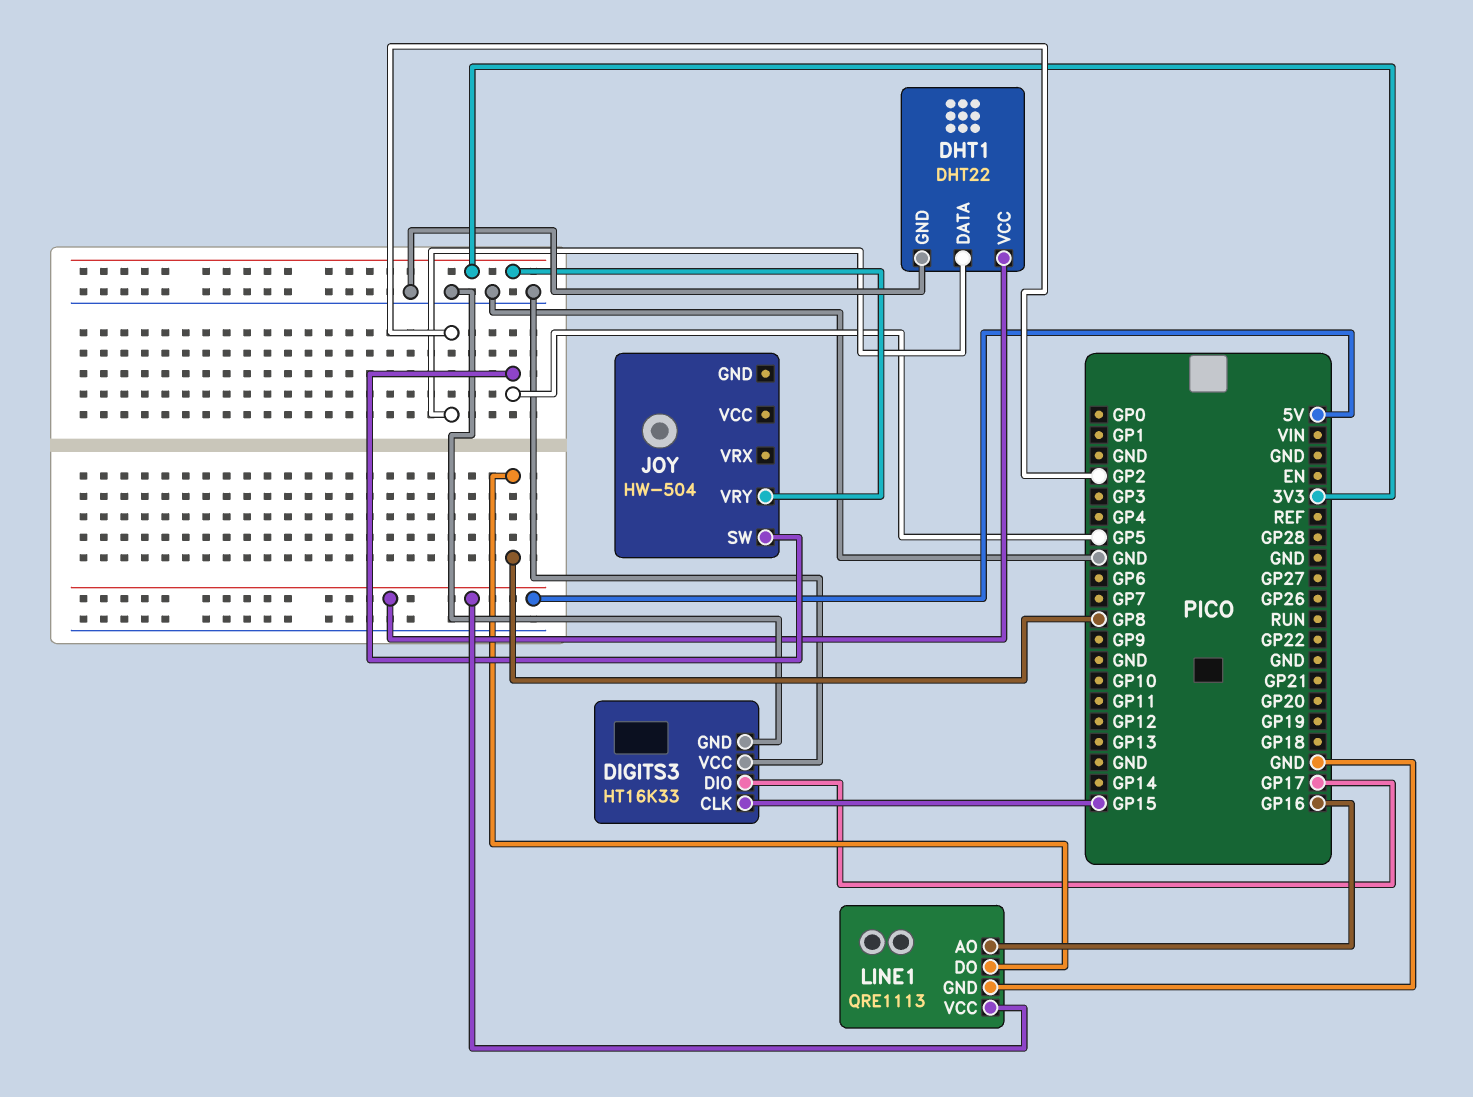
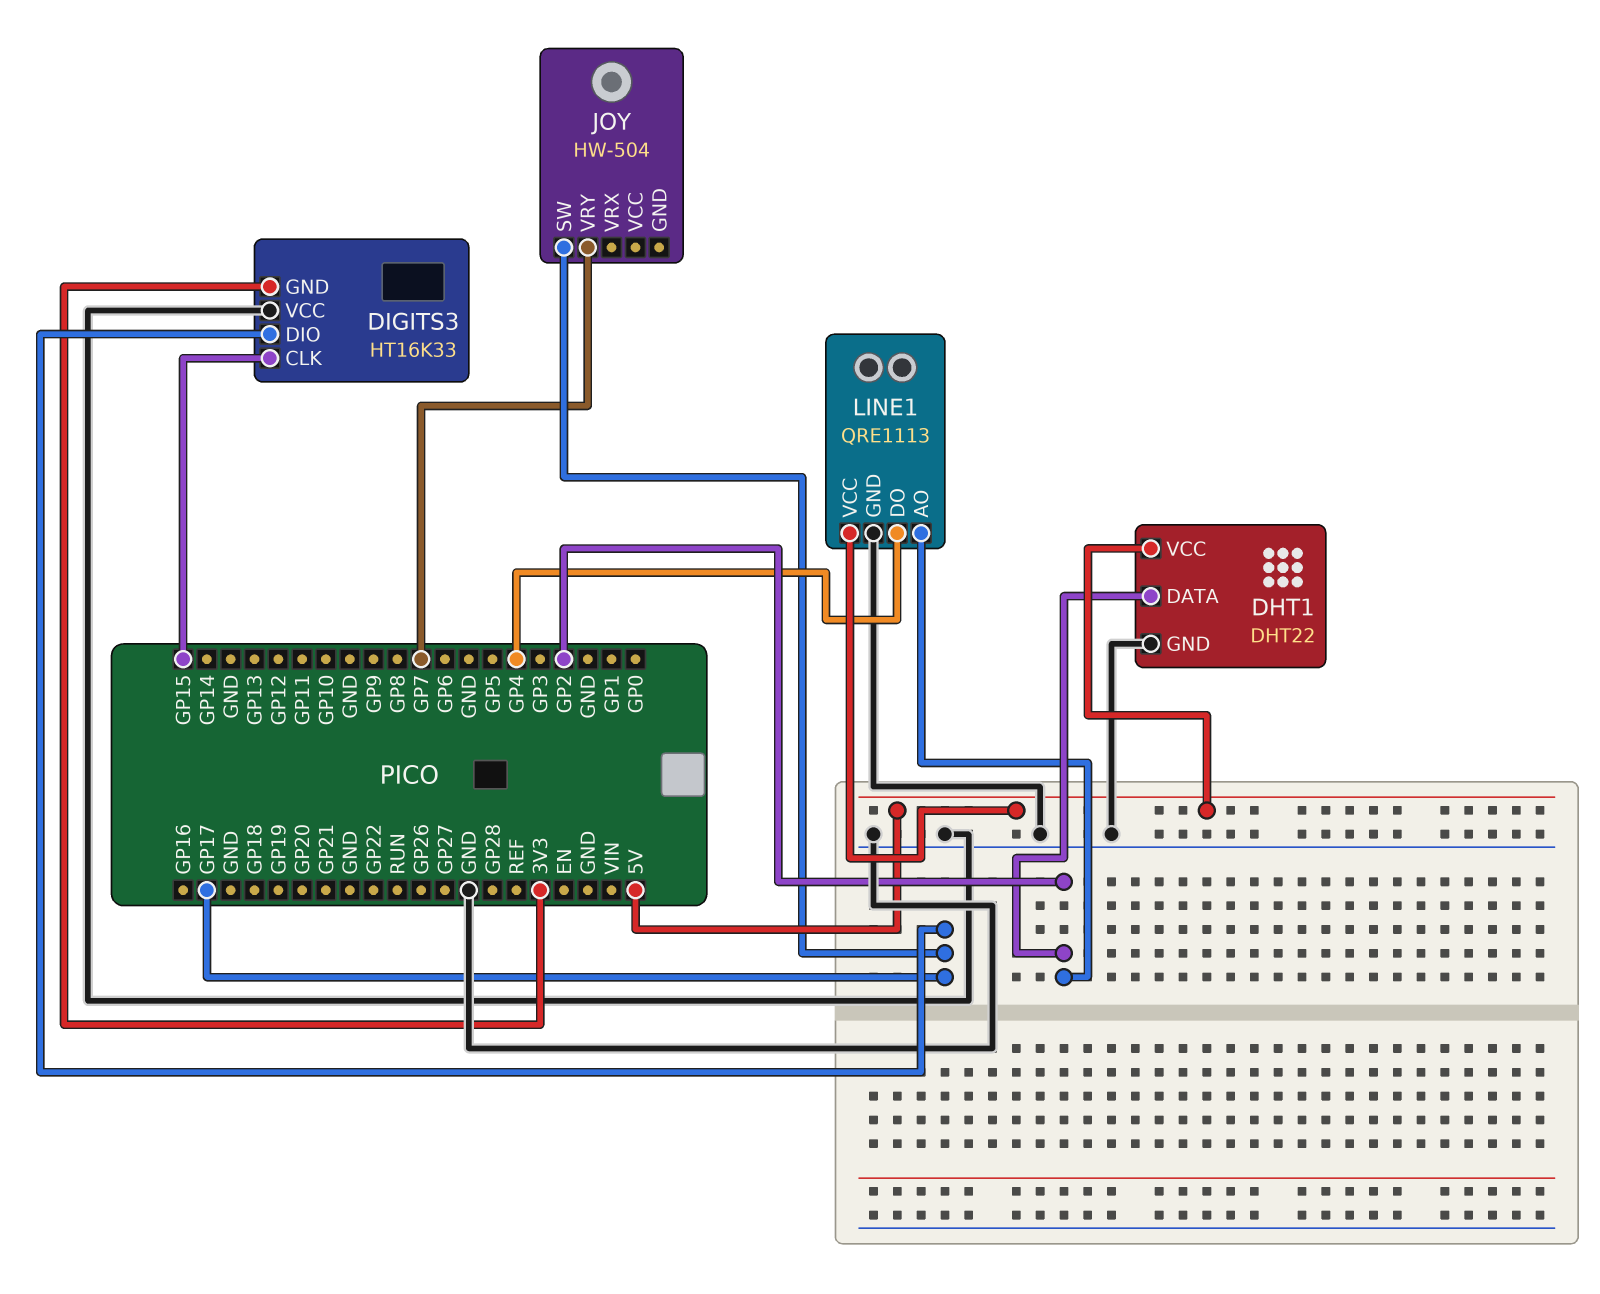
DIGITS3 pin GND: GND -> 3V3
JOY pin SW: GP5 -> GP17
JOY pin VRY: 3V3 -> GP7
LINE1 pin AO: GP16 -> GP2
LINE1 pin DO: GP8 -> GP4

